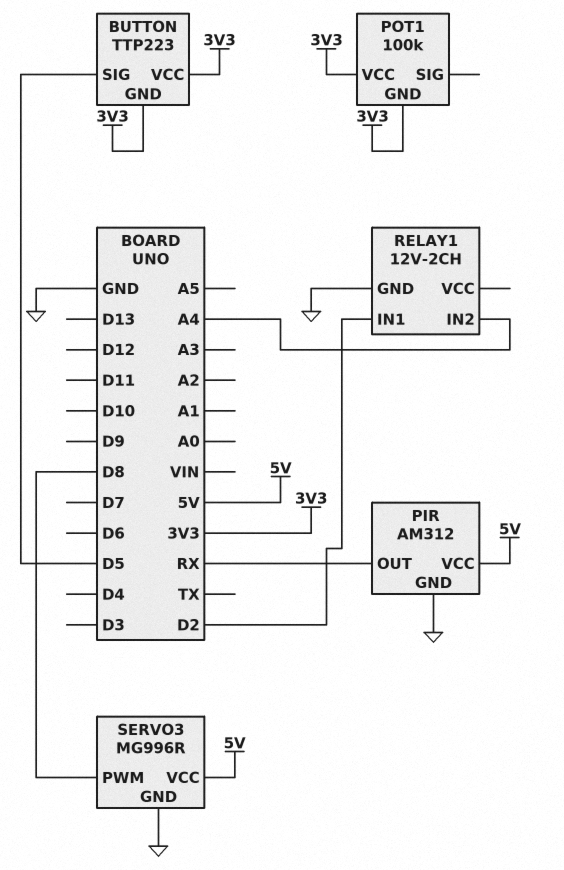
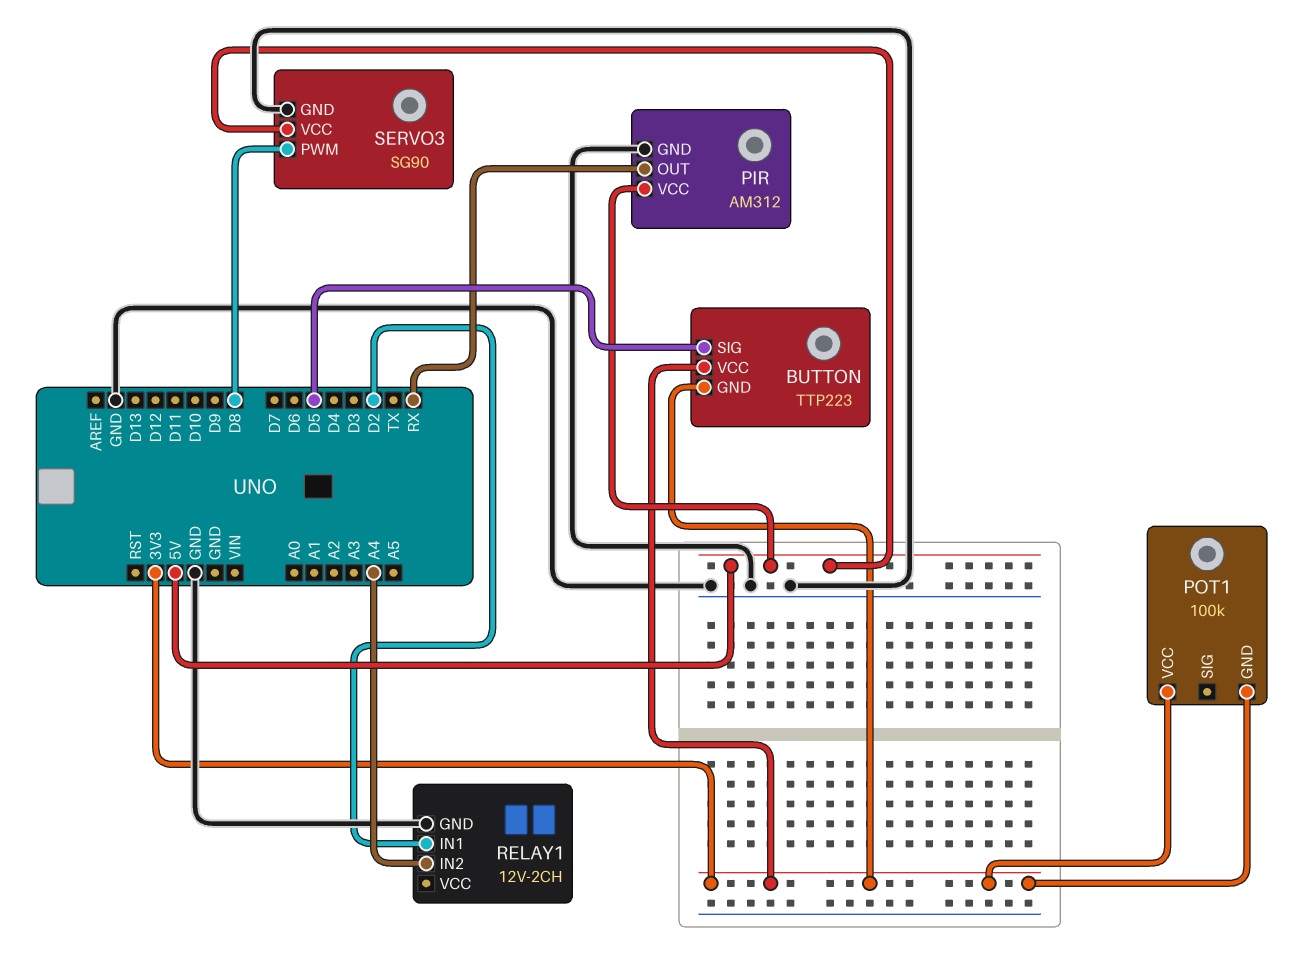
SERVO3: MG996R -> SG90

